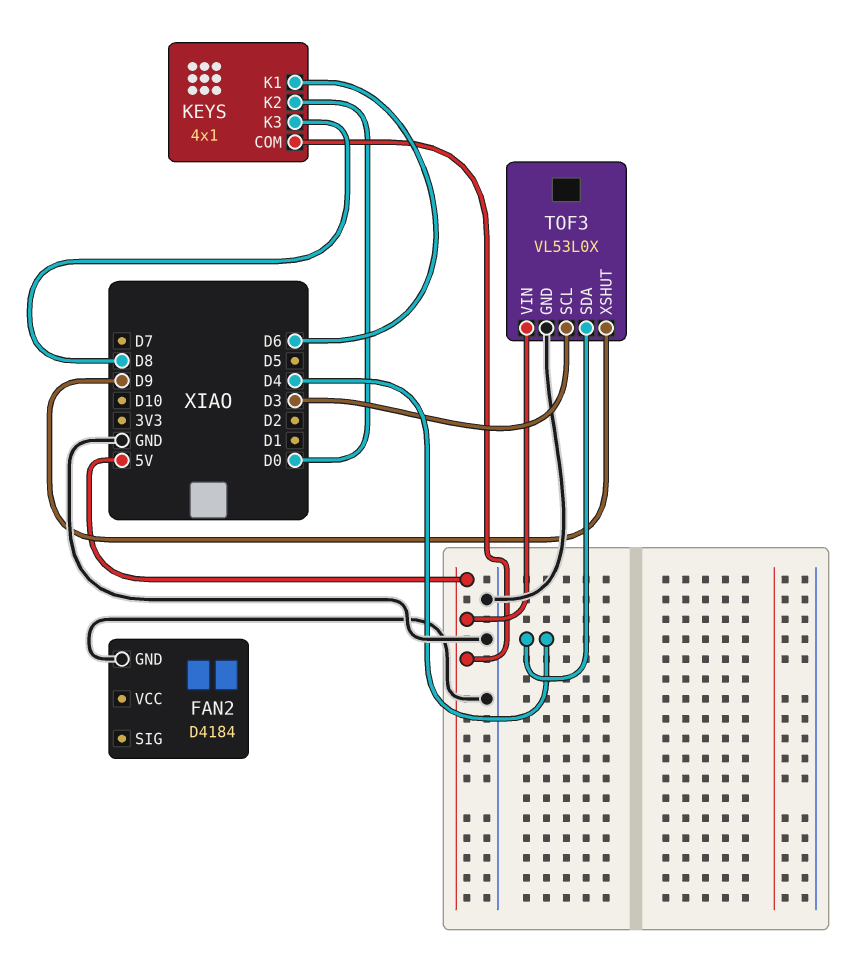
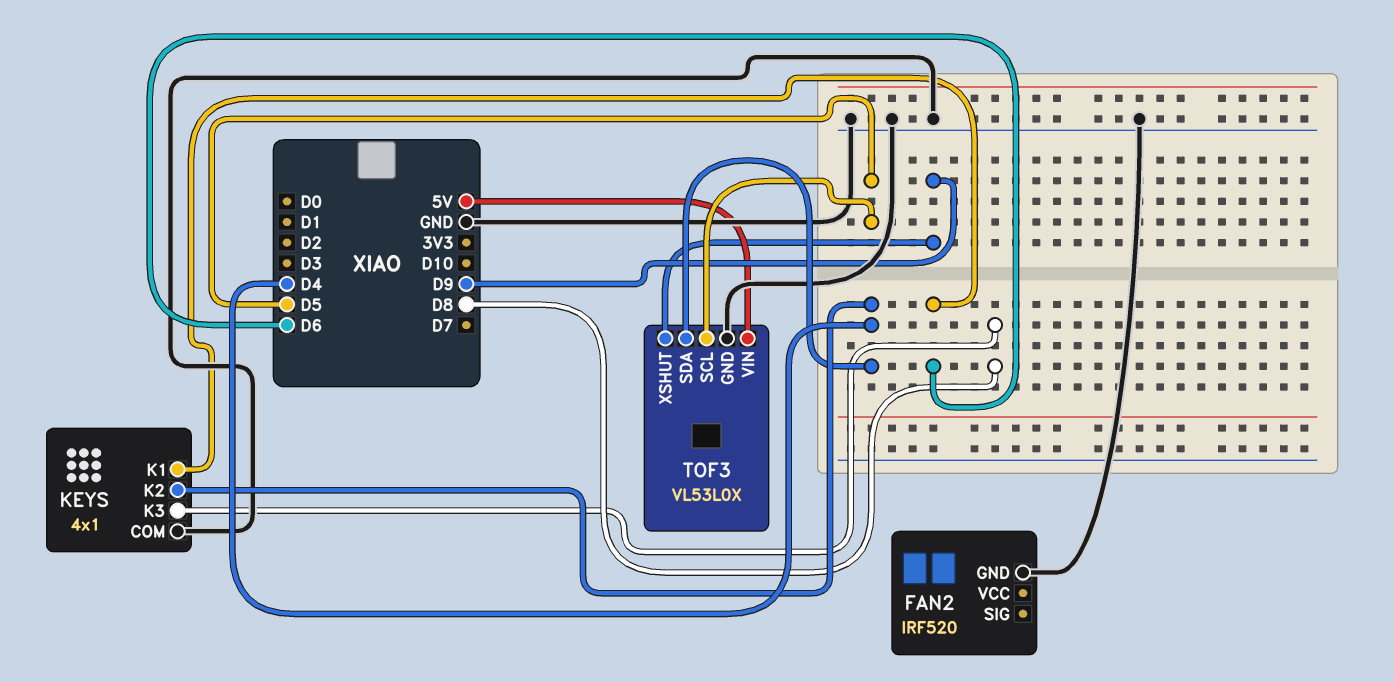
FAN2: D4184 -> IRF520
KEYS pin COM: 5V -> GND
KEYS pin K2: D0 -> D4
TOF3 pin SCL: D3 -> D5

